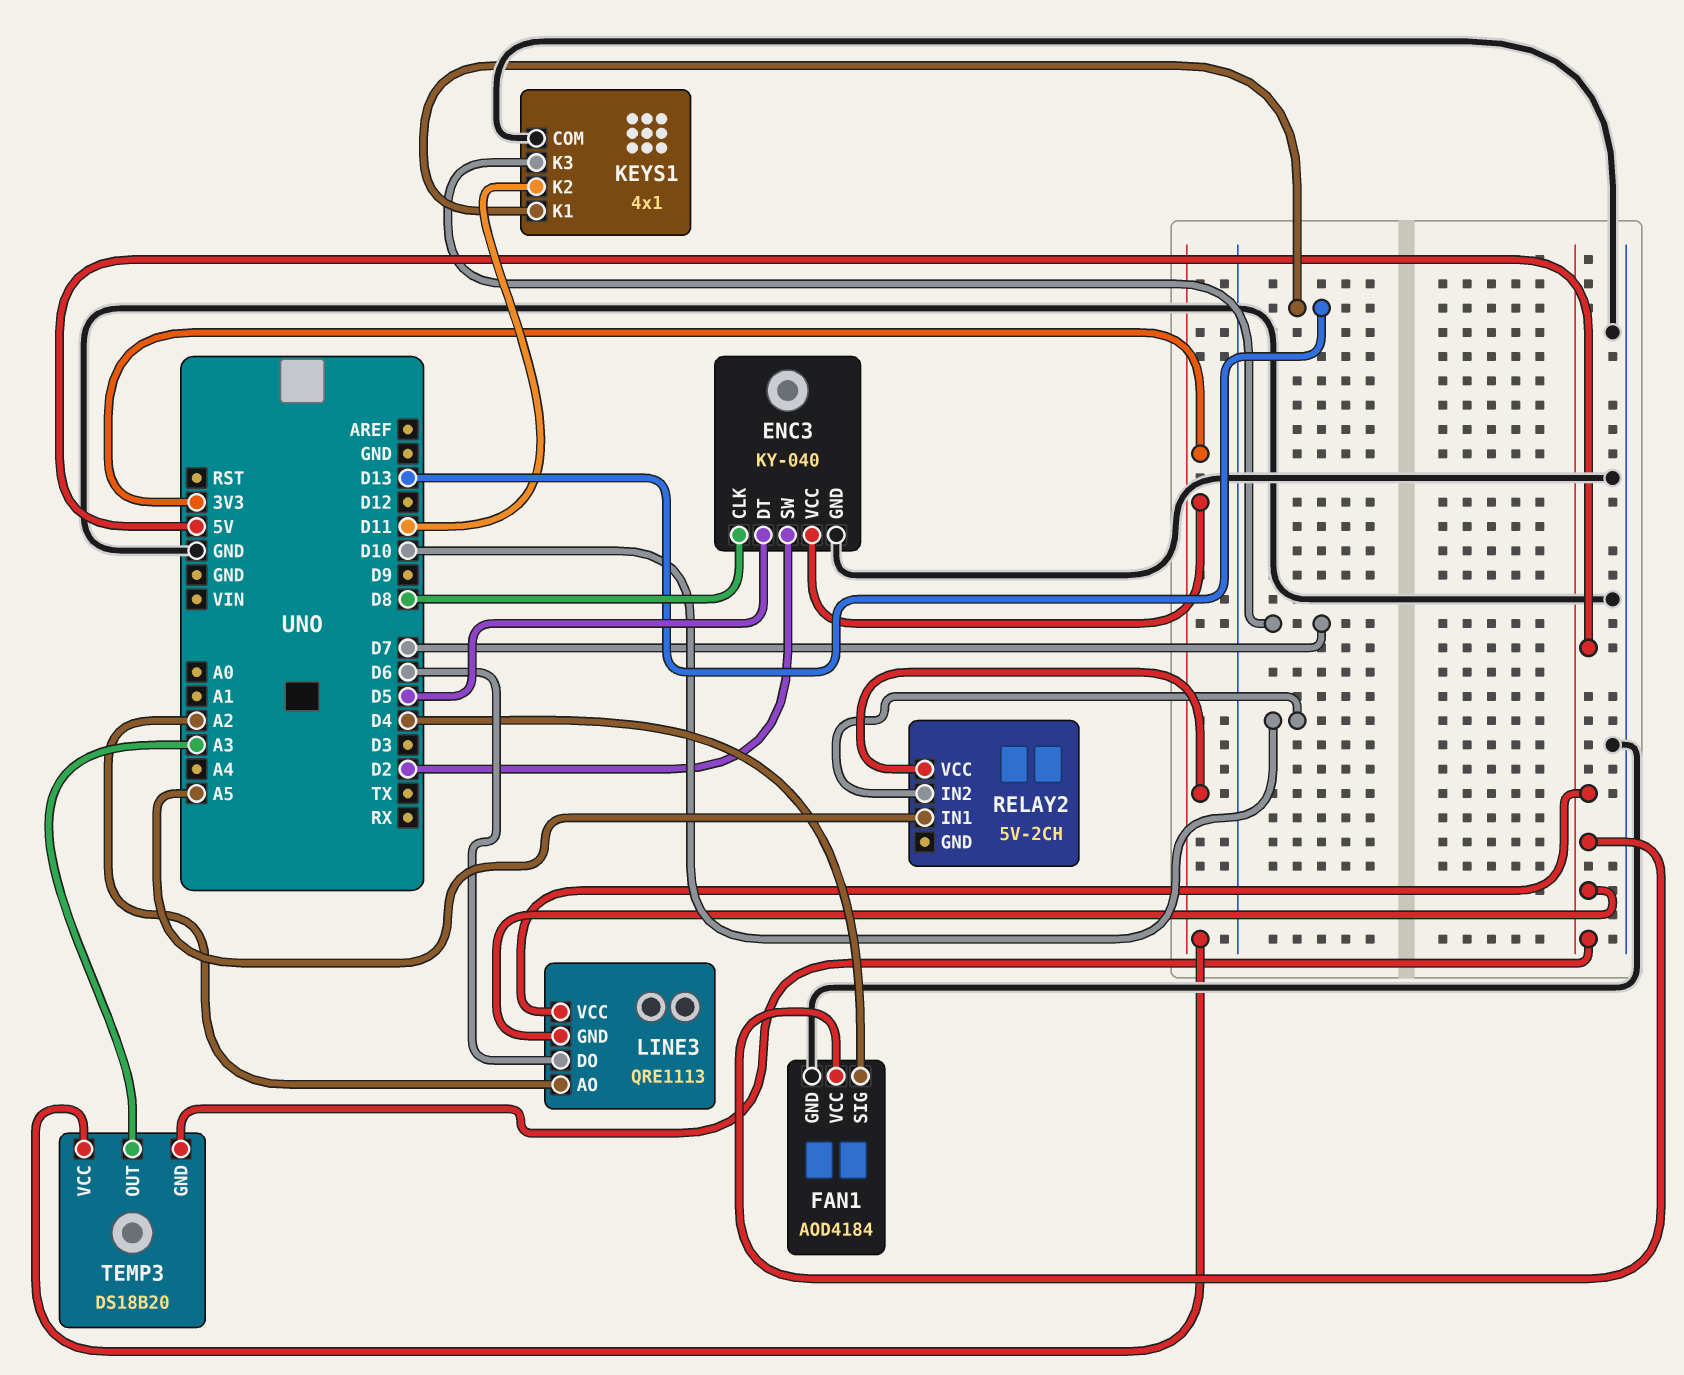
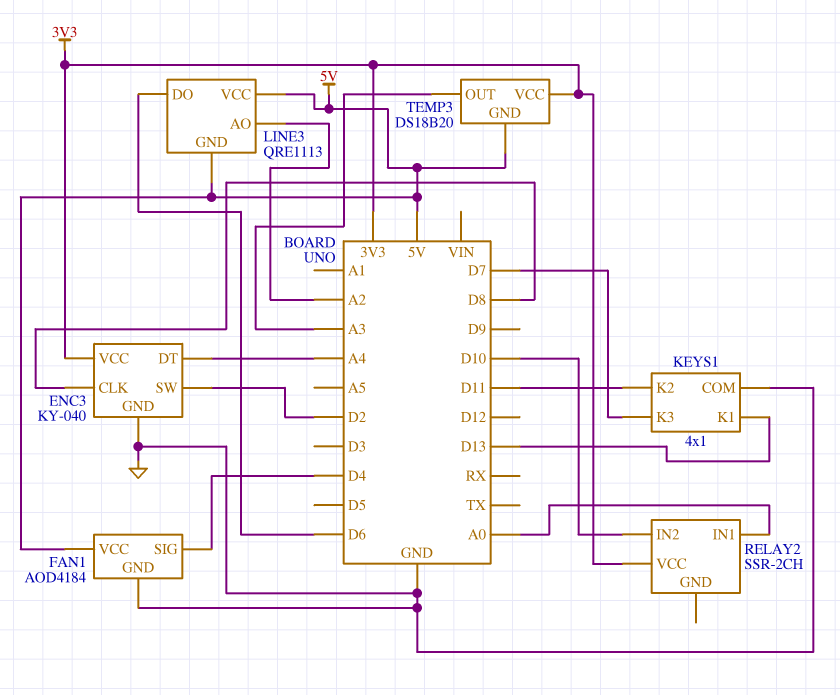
ENC3 pin DT: D5 -> A4
RELAY2: 5V-2CH -> SSR-2CH
RELAY2 pin IN1: A5 -> A0

